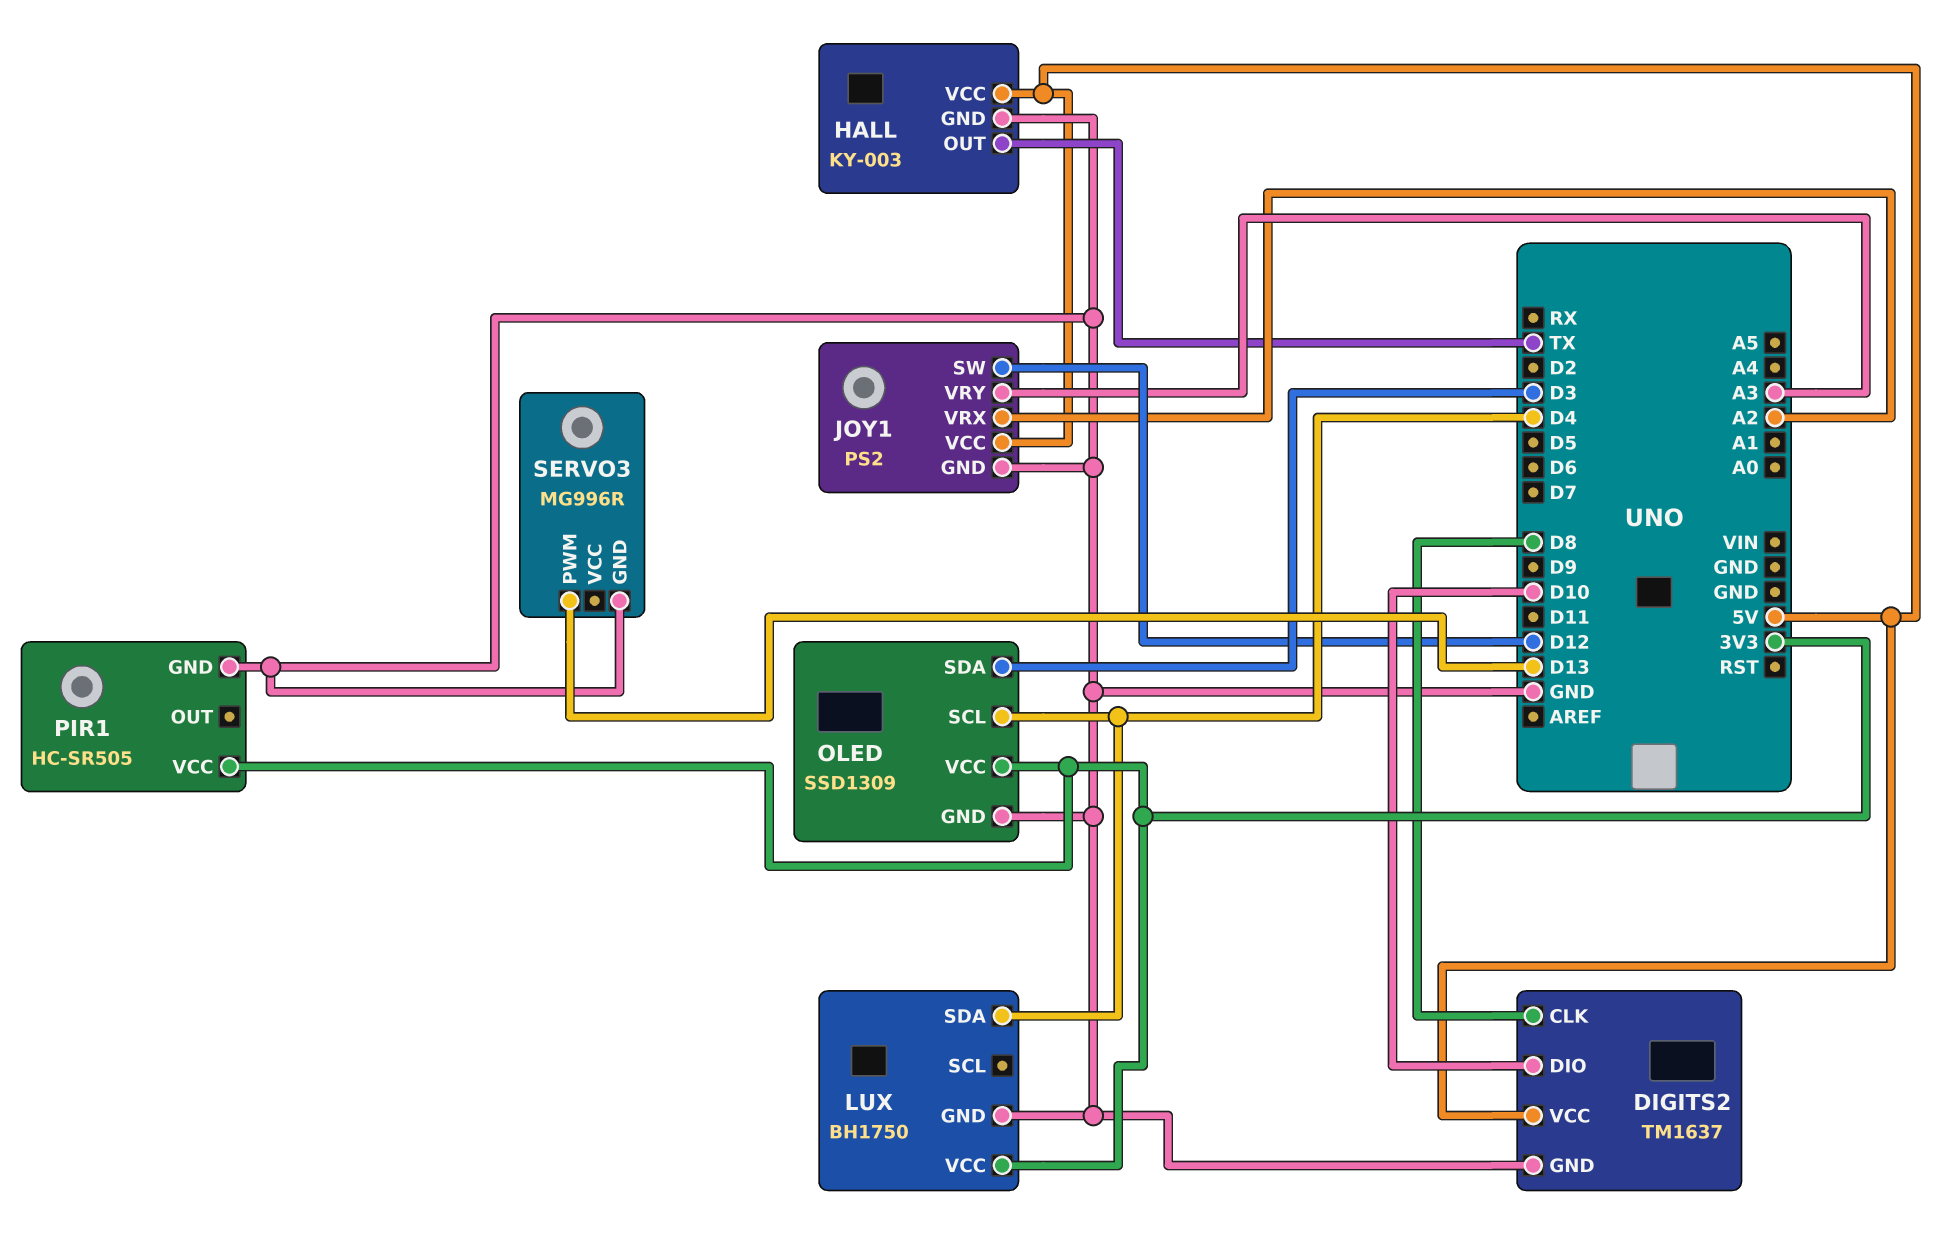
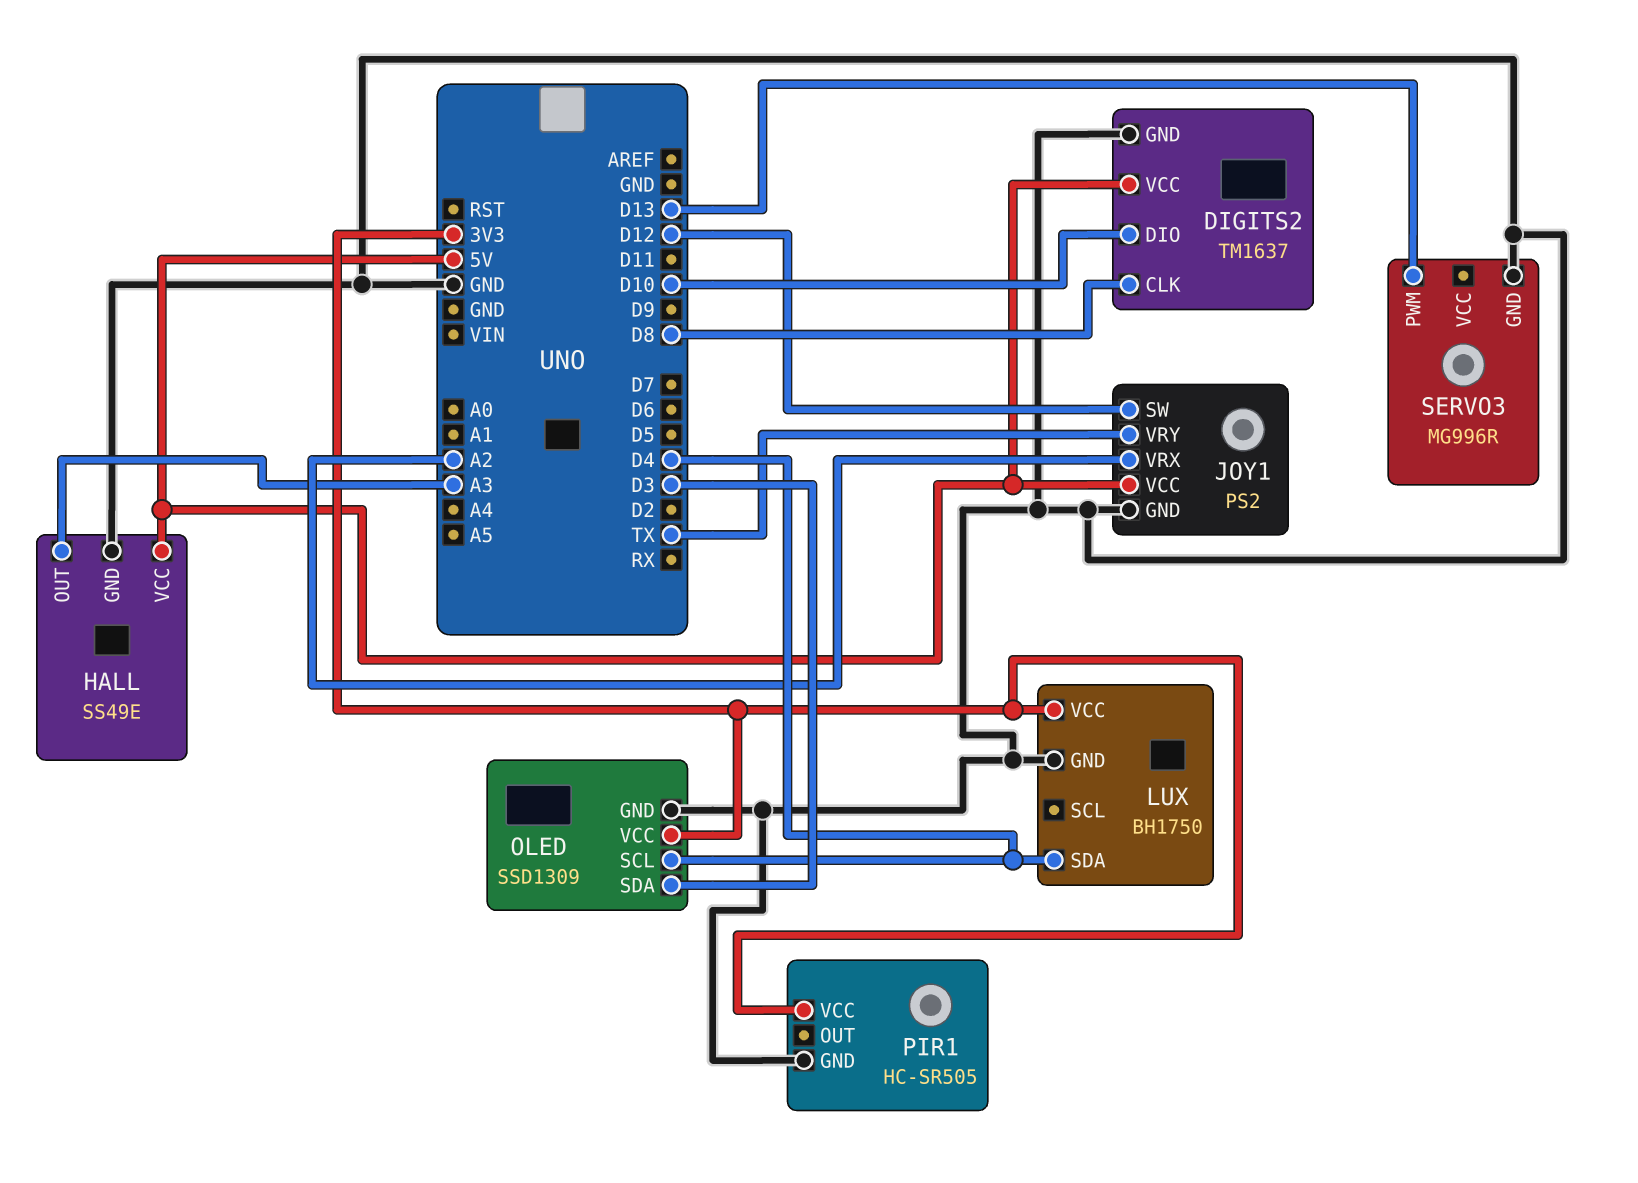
HALL: KY-003 -> SS49E
HALL pin OUT: TX -> A3
JOY1 pin VRY: A3 -> TX

